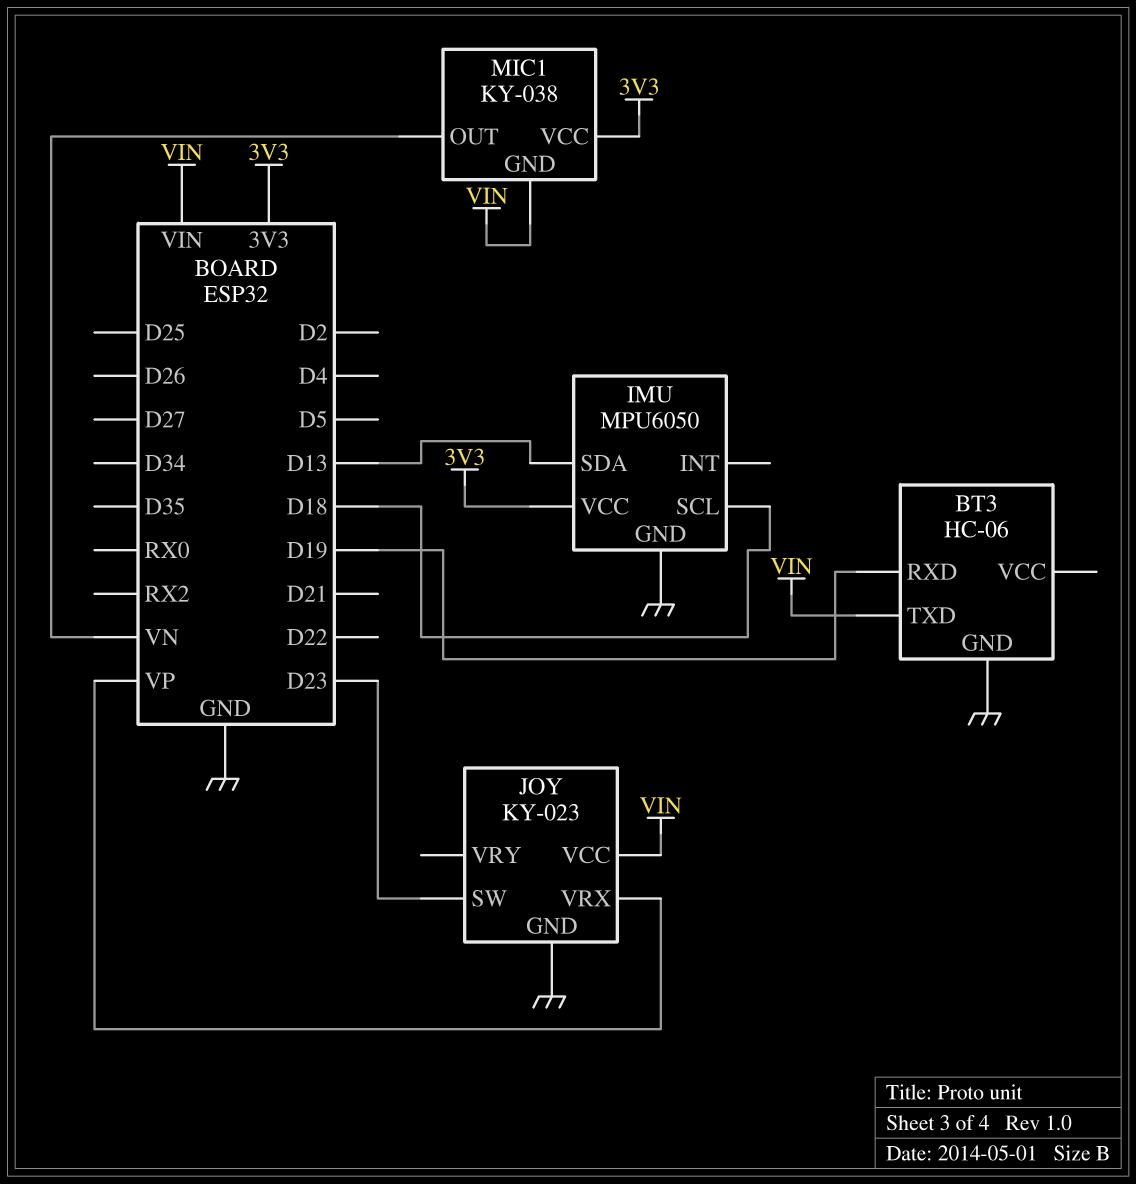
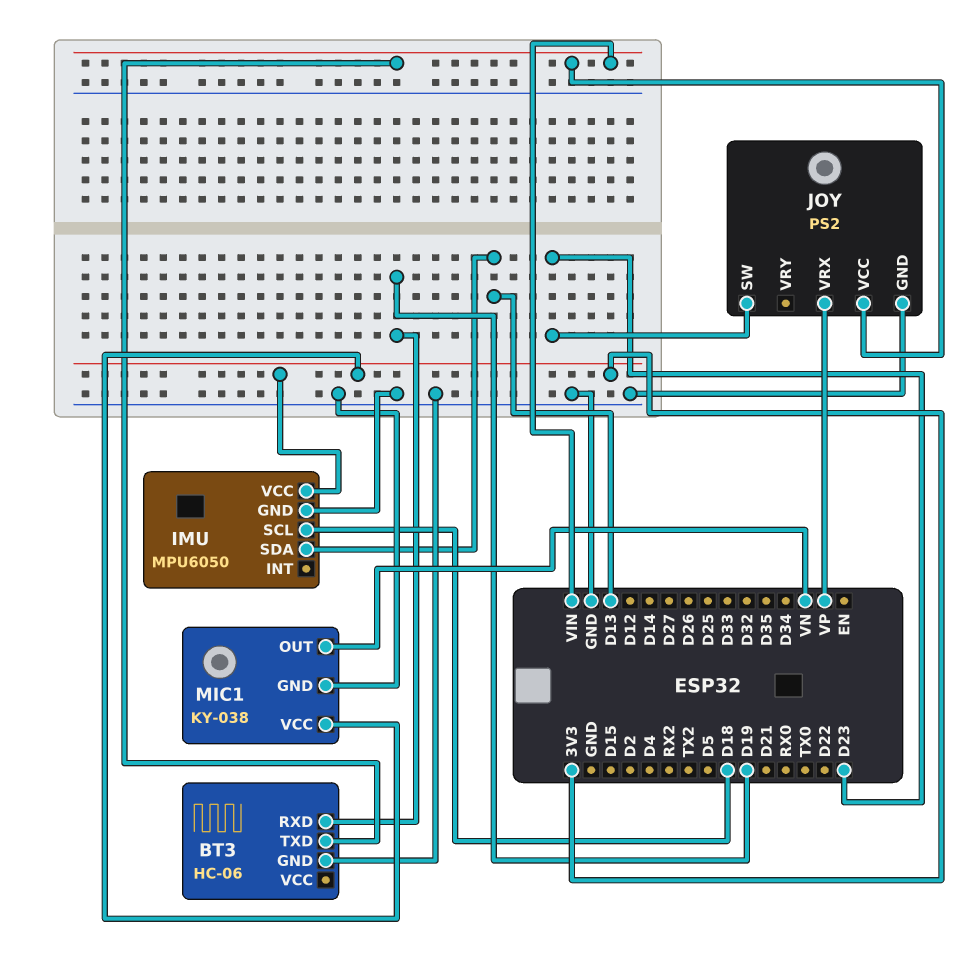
JOY: KY-023 -> PS2
MIC1 pin GND: VIN -> GND

